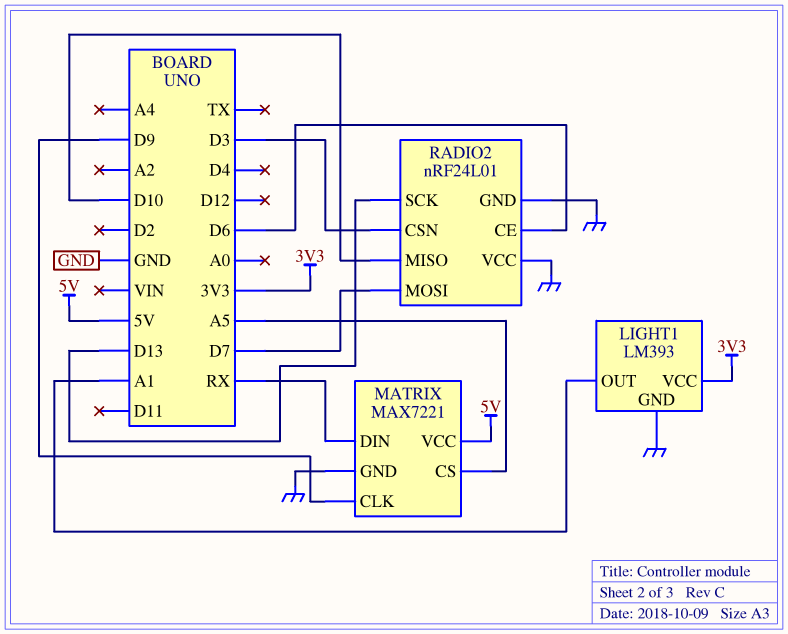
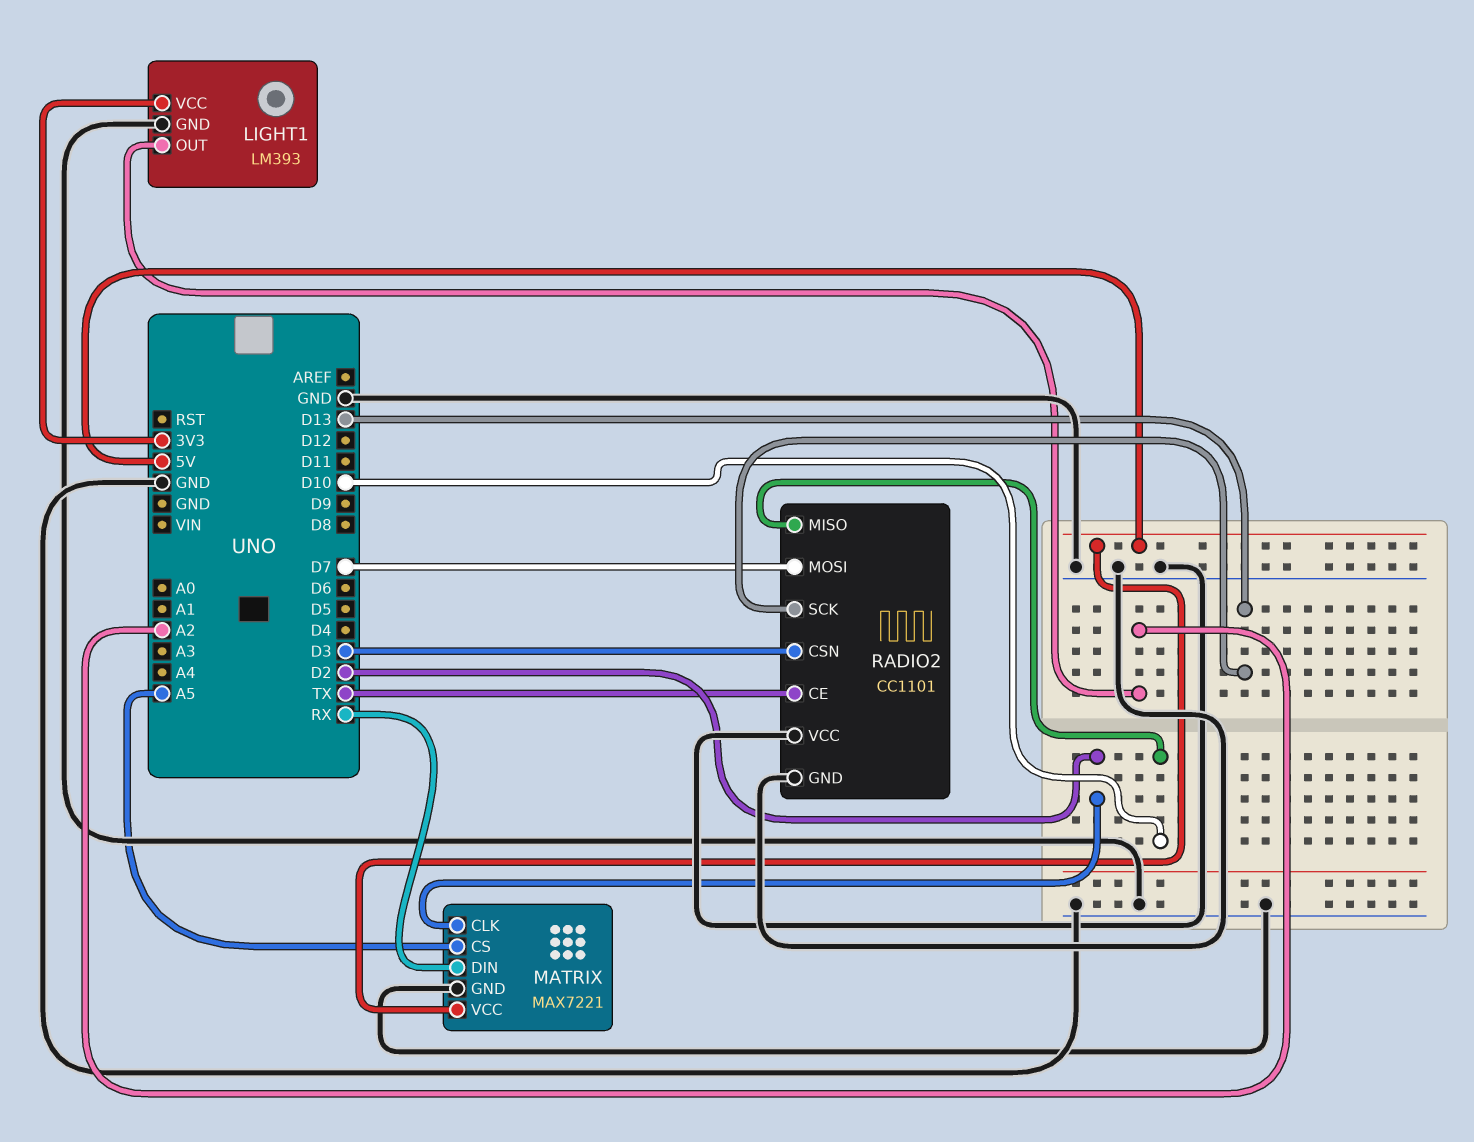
LIGHT1 pin OUT: A1 -> A2
MATRIX pin CLK: D9 -> D2
RADIO2: nRF24L01 -> CC1101
RADIO2 pin CE: D6 -> TX

